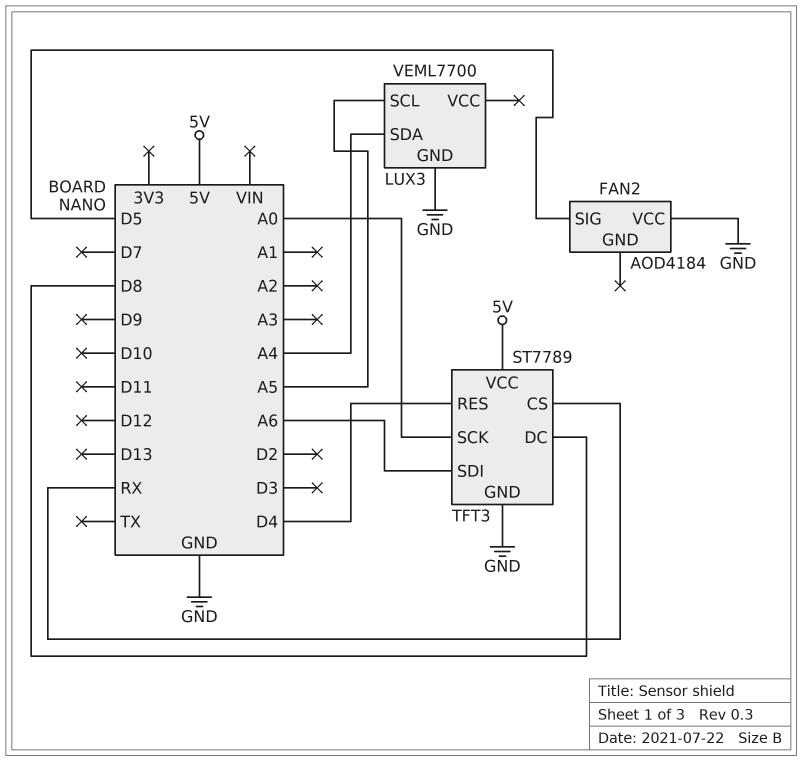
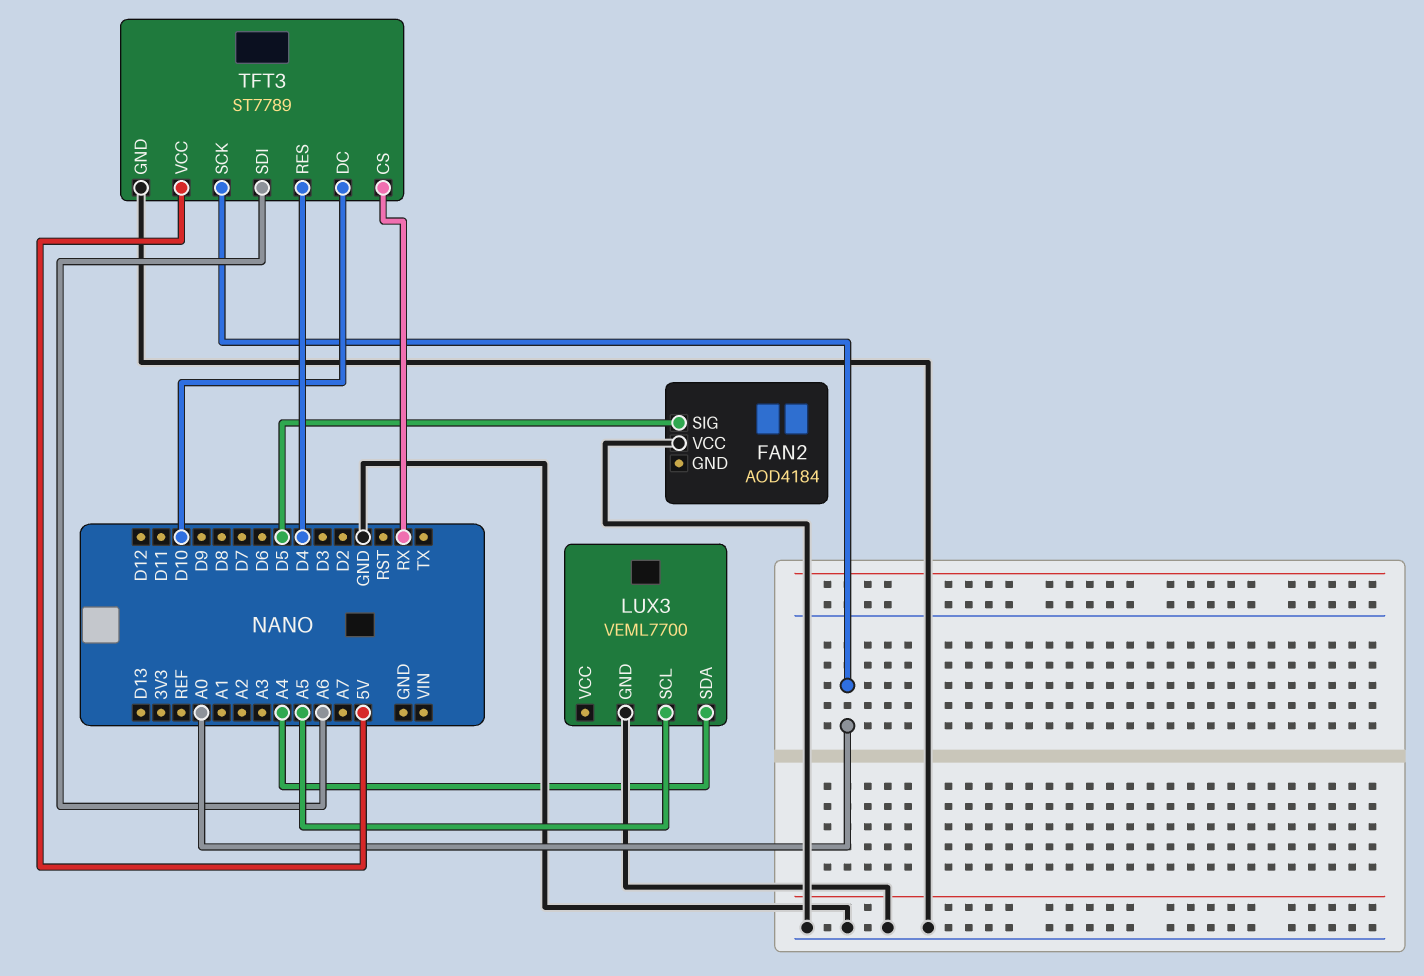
TFT3 pin DC: D8 -> D10

